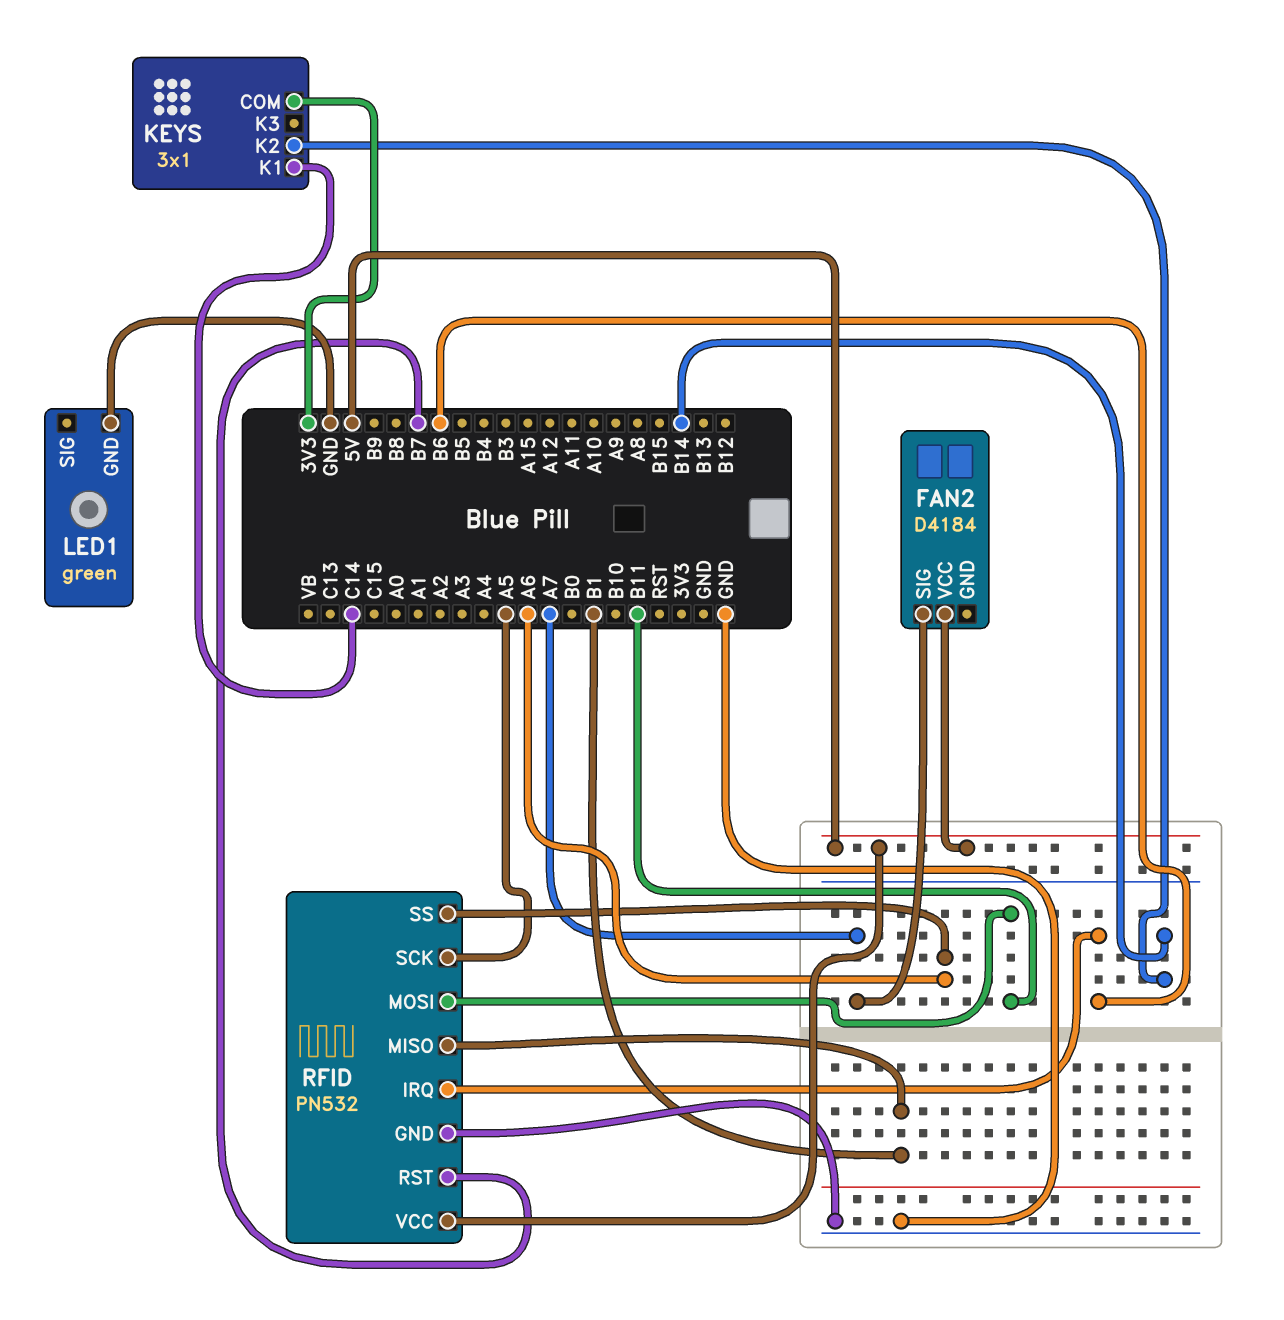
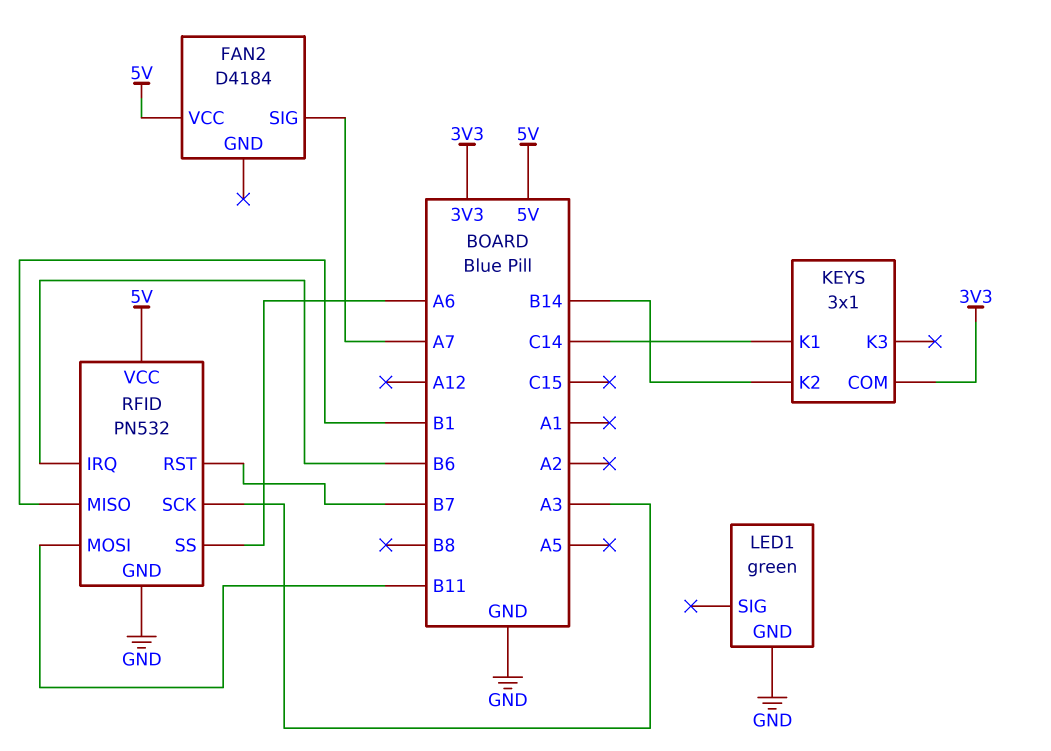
RFID pin SCK: A5 -> A3

